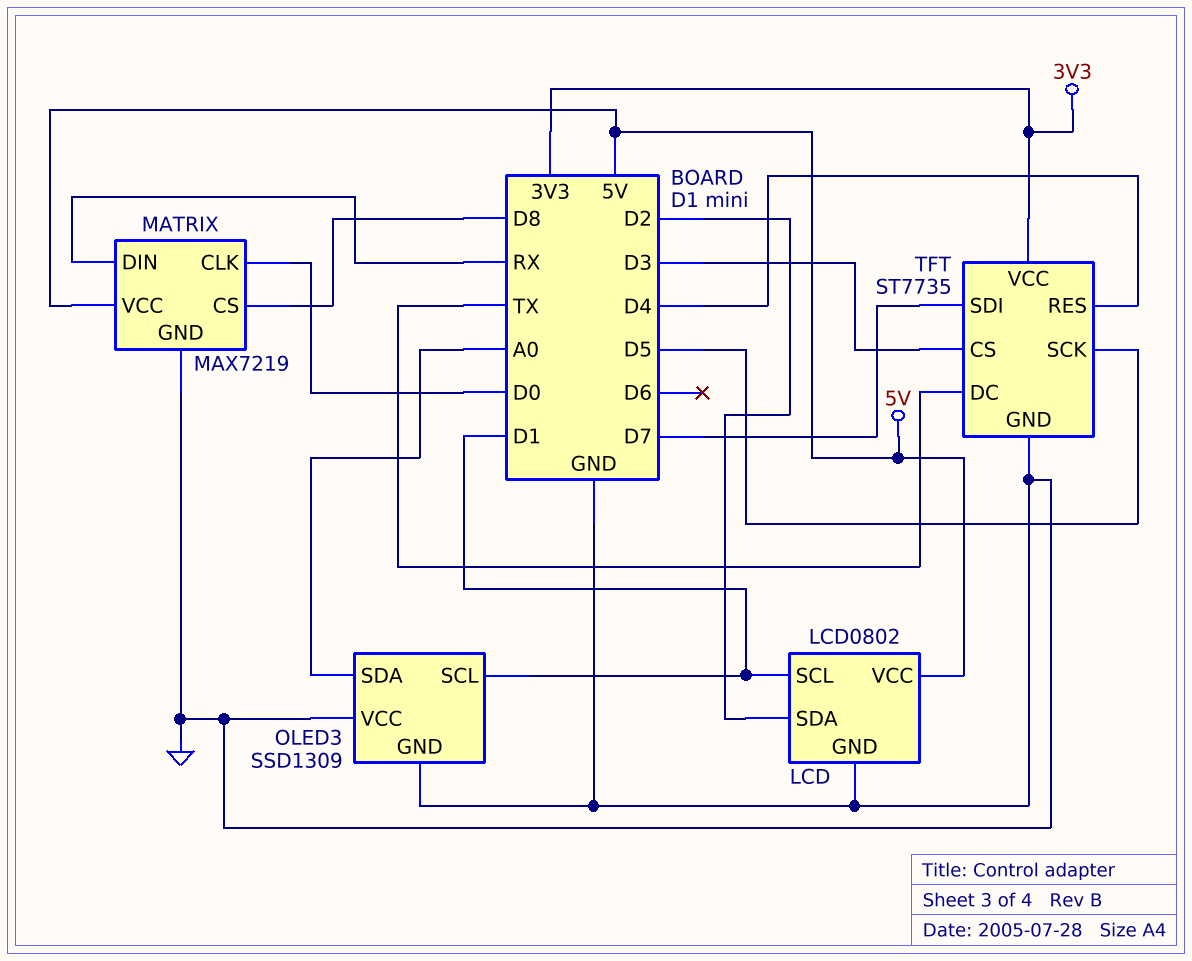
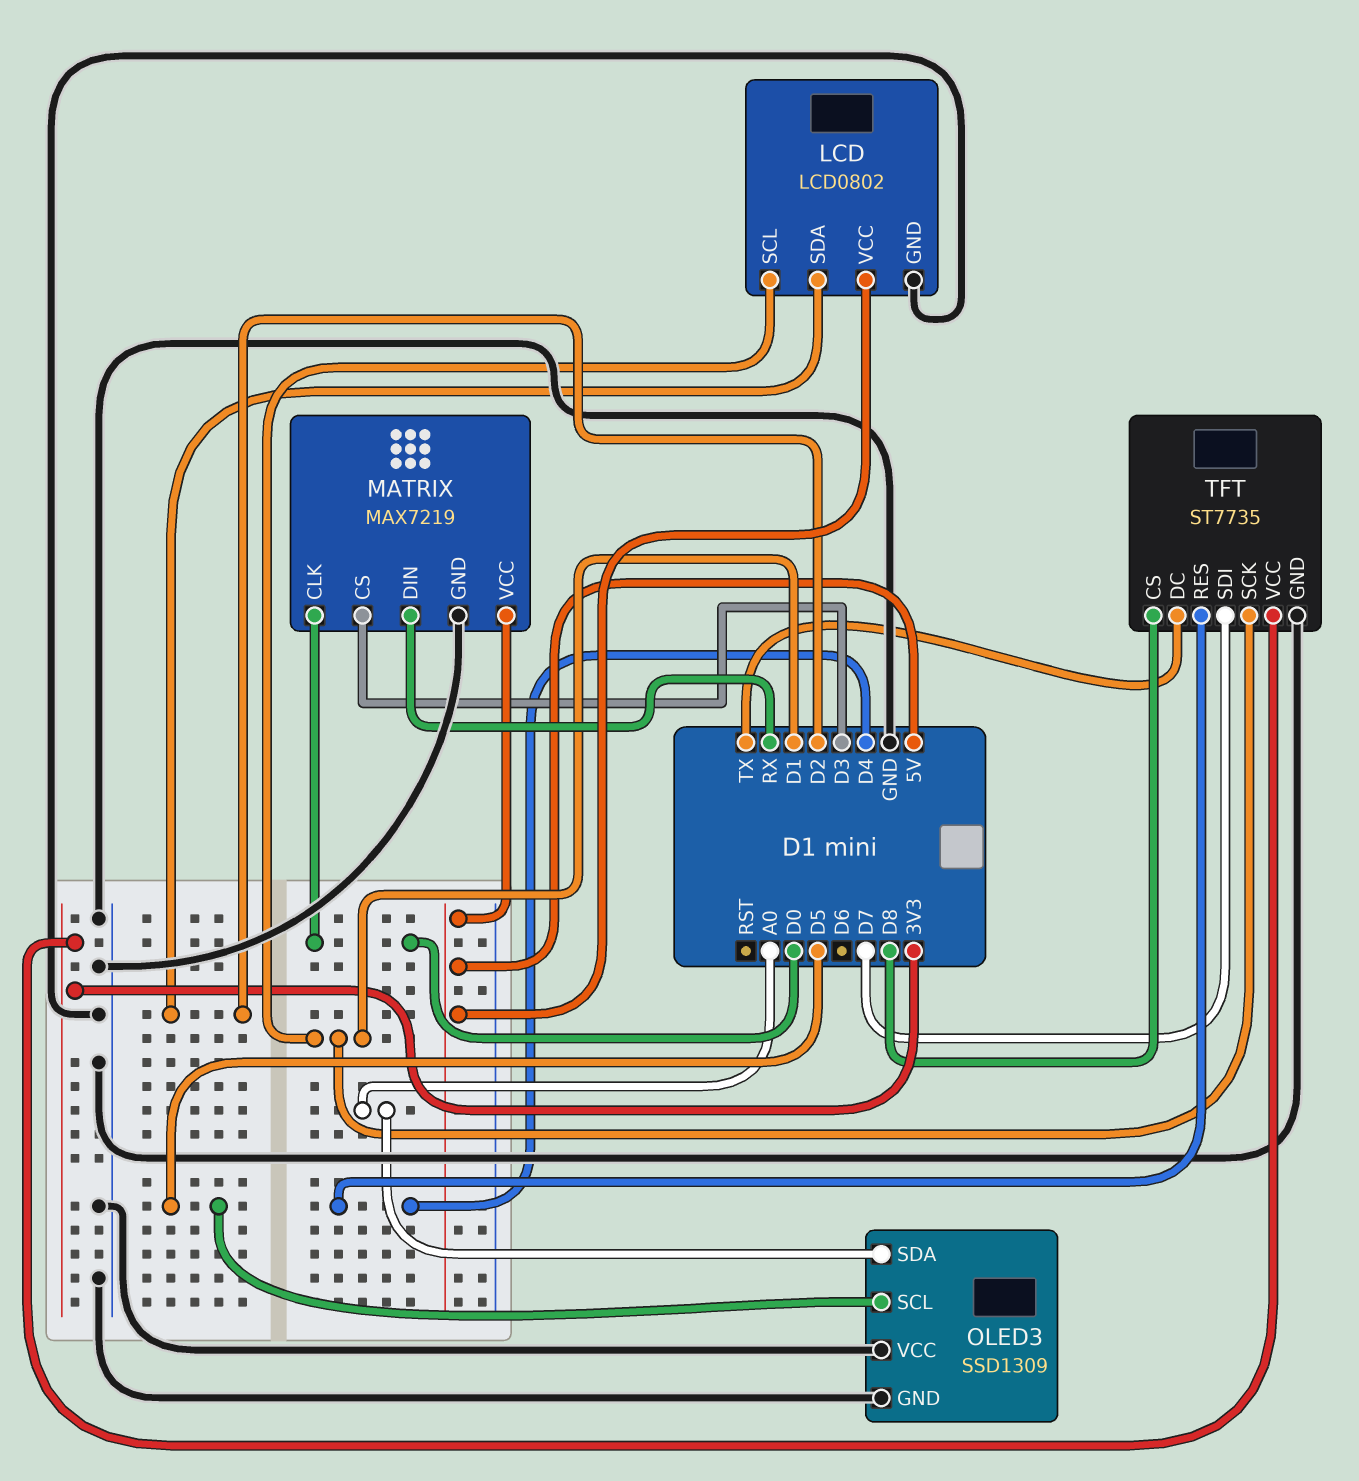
MATRIX pin CS: D8 -> D3
OLED3 pin SCL: D1 -> D5
TFT pin CS: D3 -> D8
TFT pin SCK: D5 -> D1

